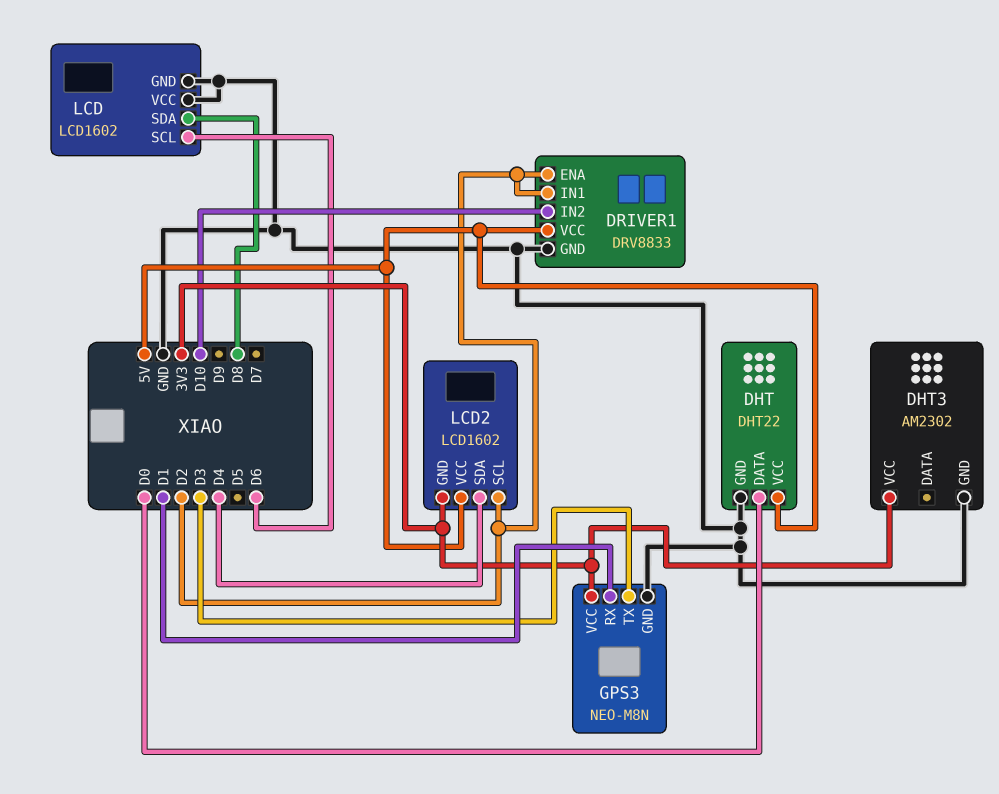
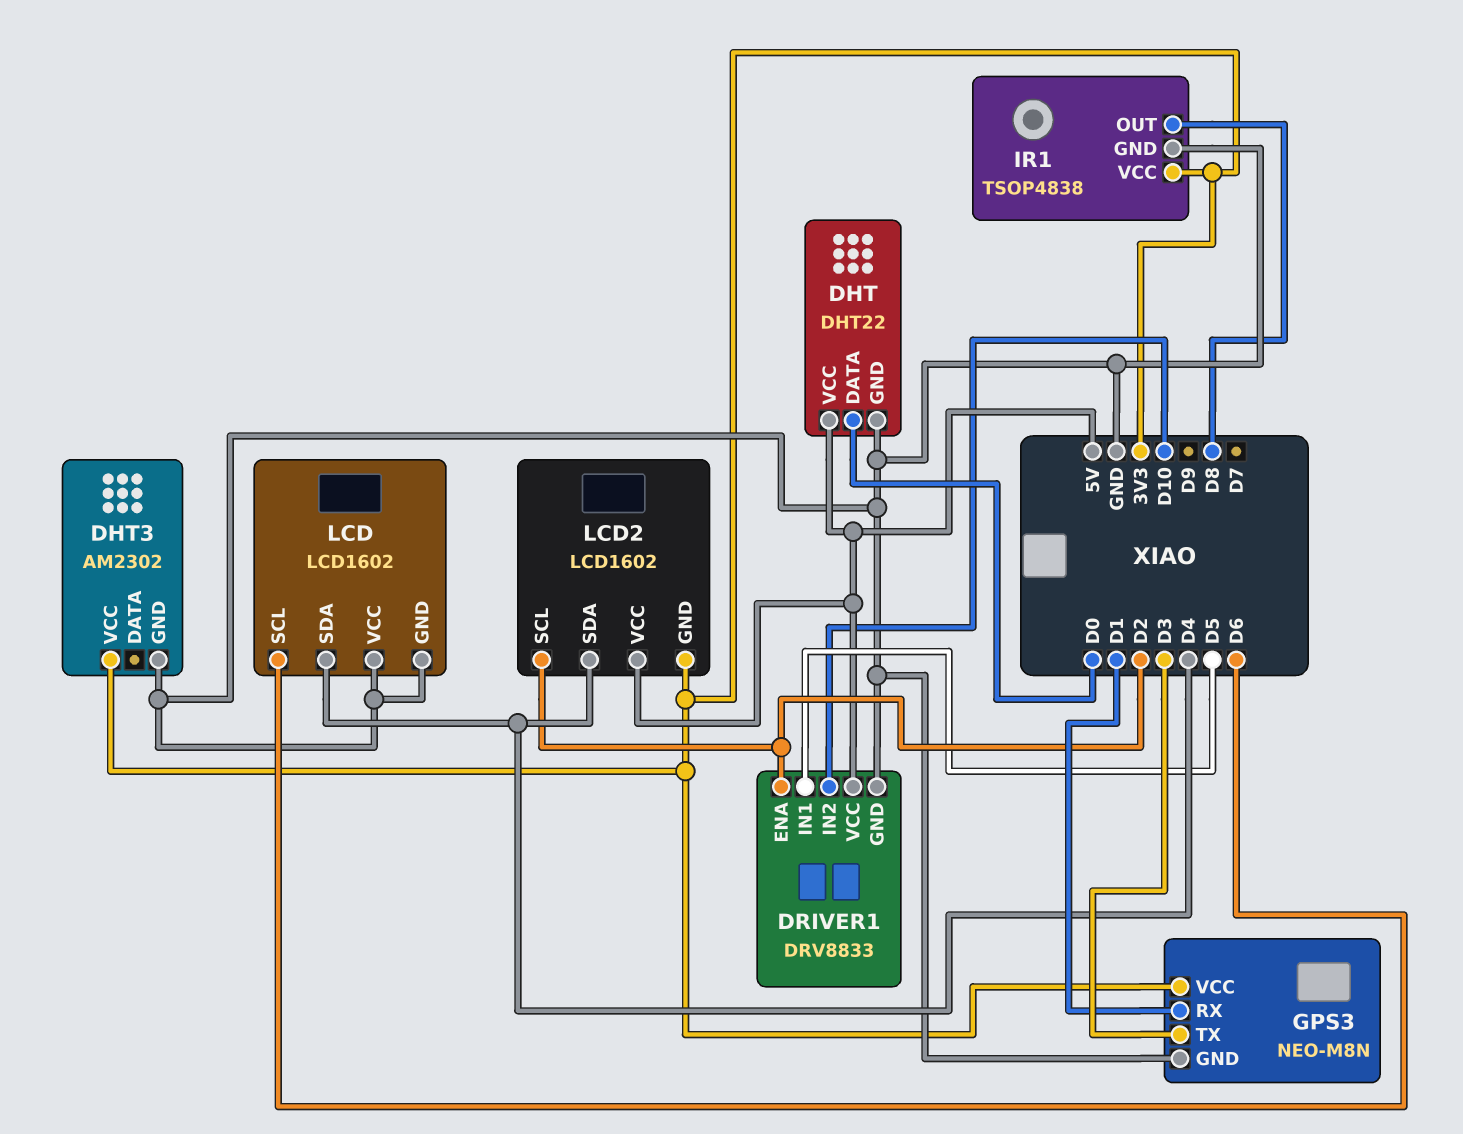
DRIVER1 pin IN1: D2 -> D5
IR1: none -> TSOP4838
IR1 pin GND: none -> GND
IR1 pin OUT: none -> D8
IR1 pin VCC: none -> 3V3
LCD pin SDA: D8 -> D4

